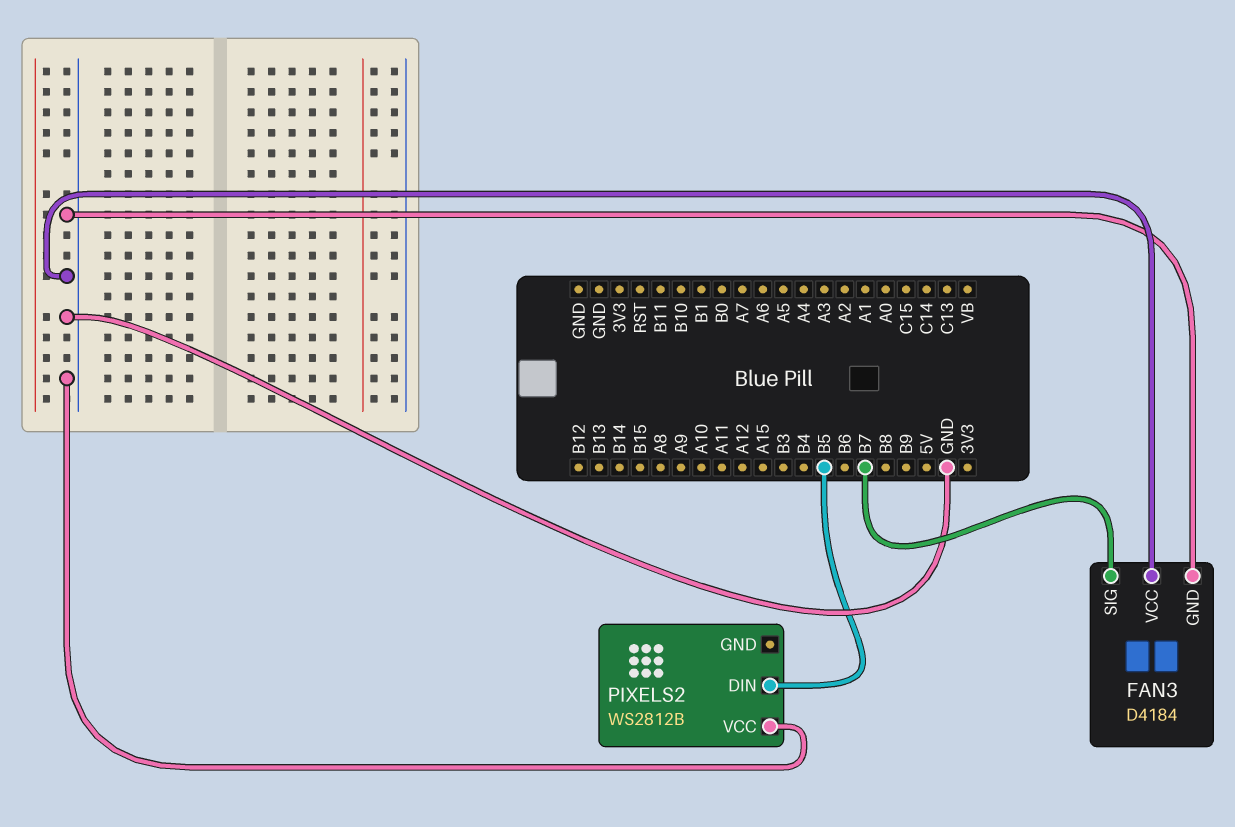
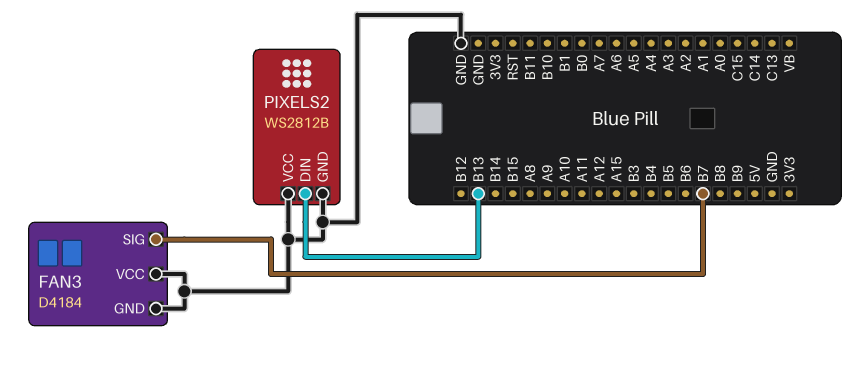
PIXELS2 pin DIN: B5 -> B13
PIXELS2 pin GND: none -> GND

